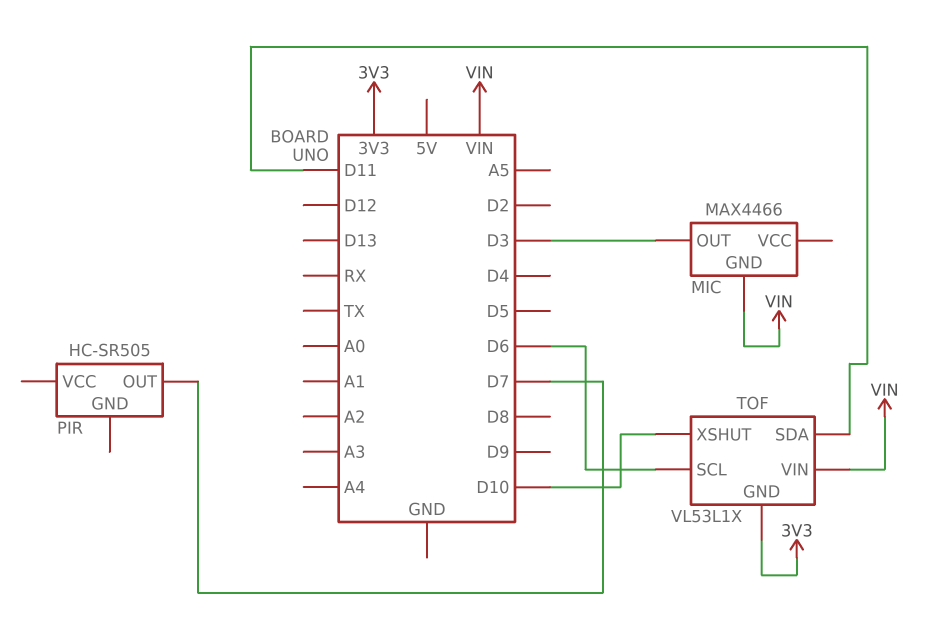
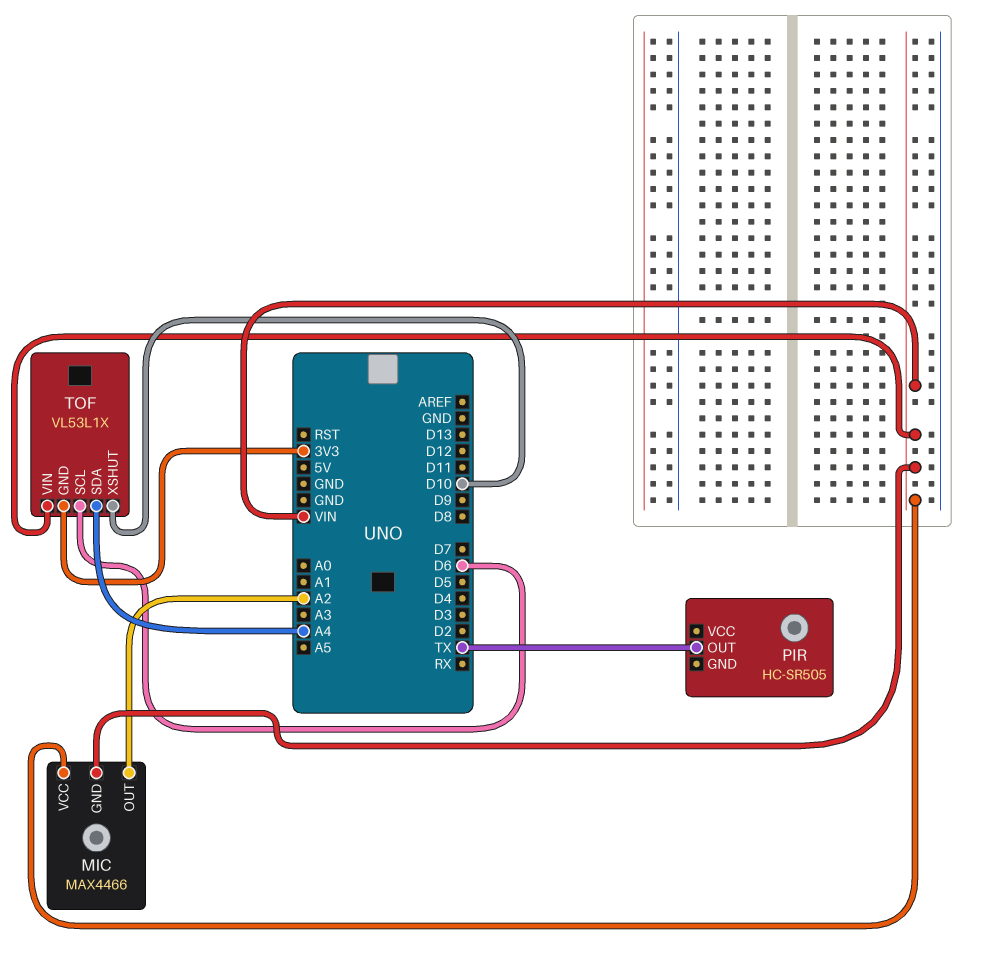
MIC pin OUT: D3 -> A2
MIC pin VCC: none -> VIN
PIR pin OUT: D7 -> TX
TOF pin SDA: D11 -> A4

